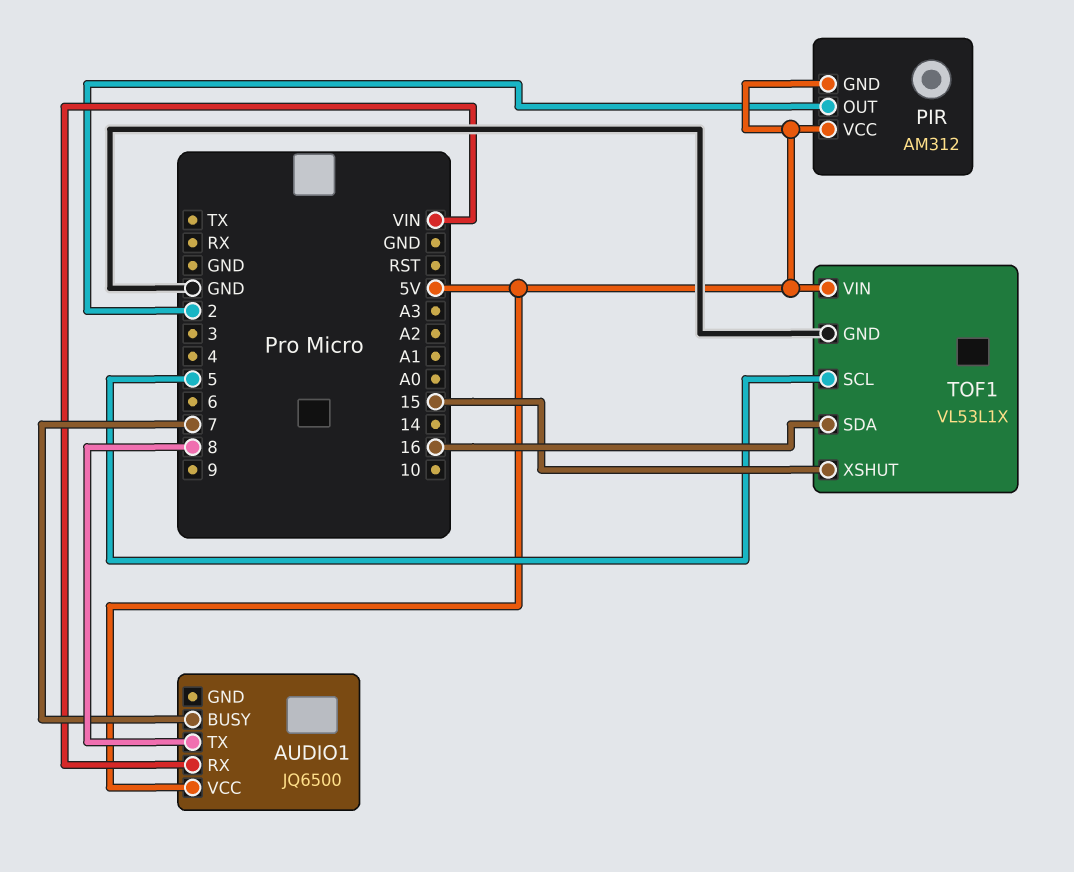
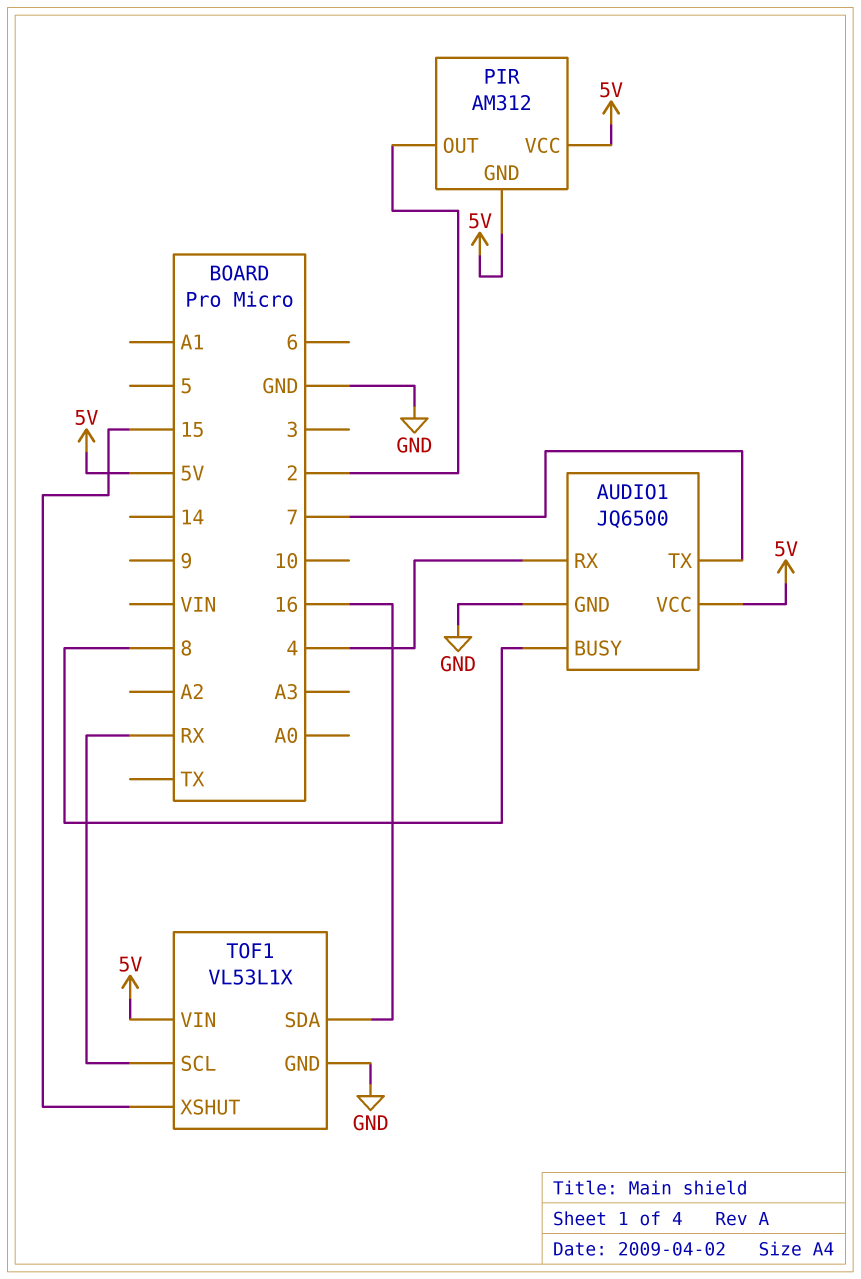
AUDIO1 pin BUSY: 7 -> 8
AUDIO1 pin GND: none -> GND
AUDIO1 pin RX: VIN -> 4
AUDIO1 pin TX: 8 -> 7
TOF1 pin SCL: 5 -> RX

